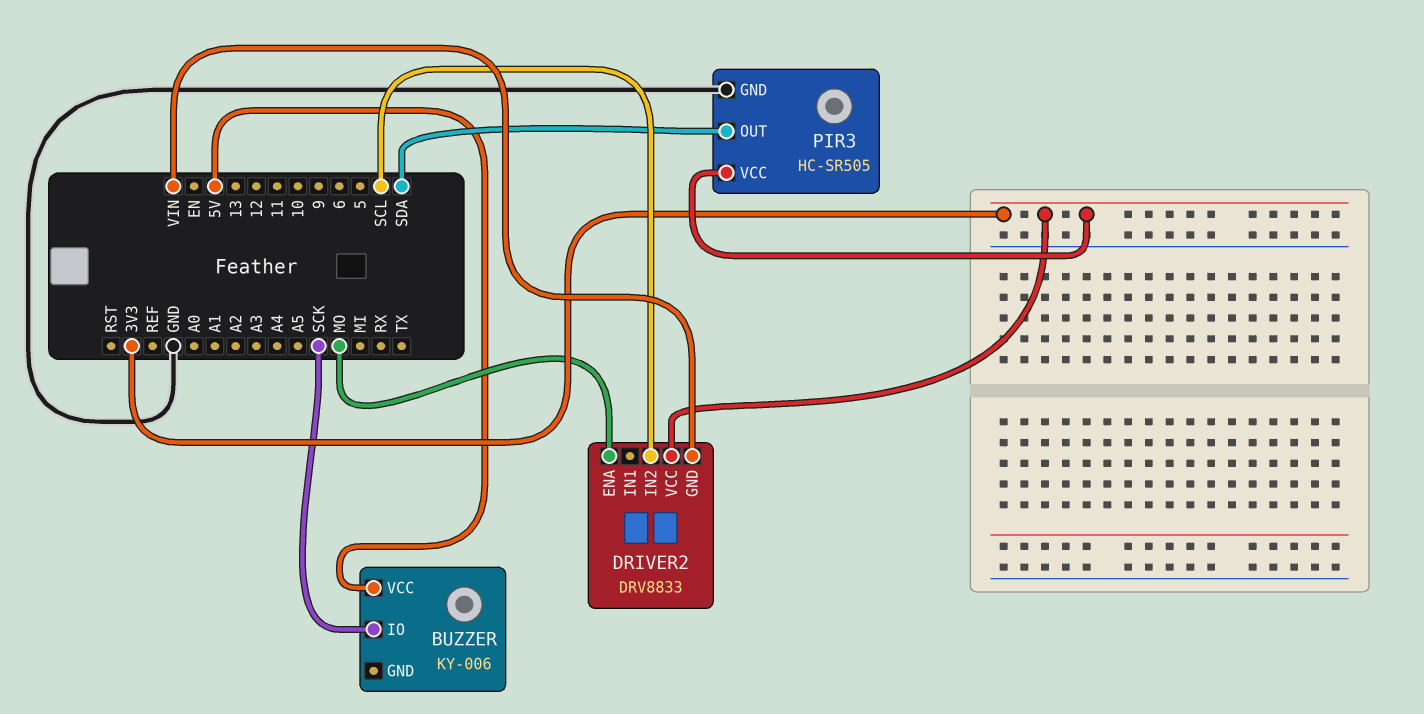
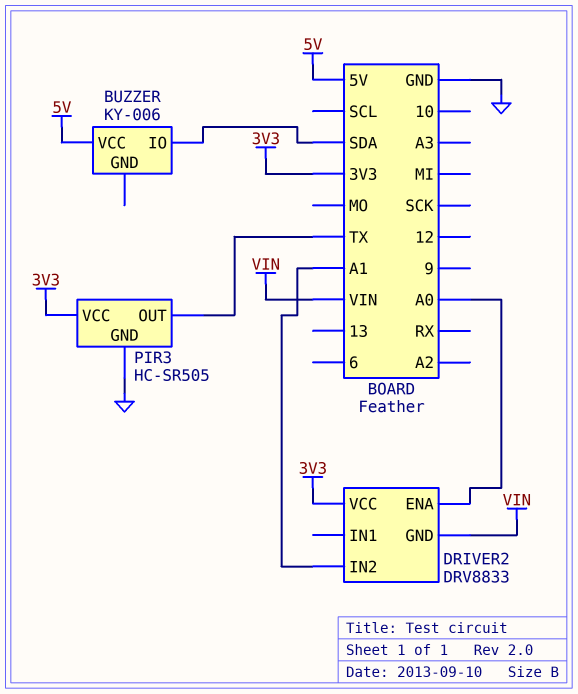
BUZZER pin IO: SCK -> SDA
DRIVER2 pin ENA: MO -> A0
DRIVER2 pin IN2: SCL -> A1
PIR3 pin OUT: SDA -> TX

